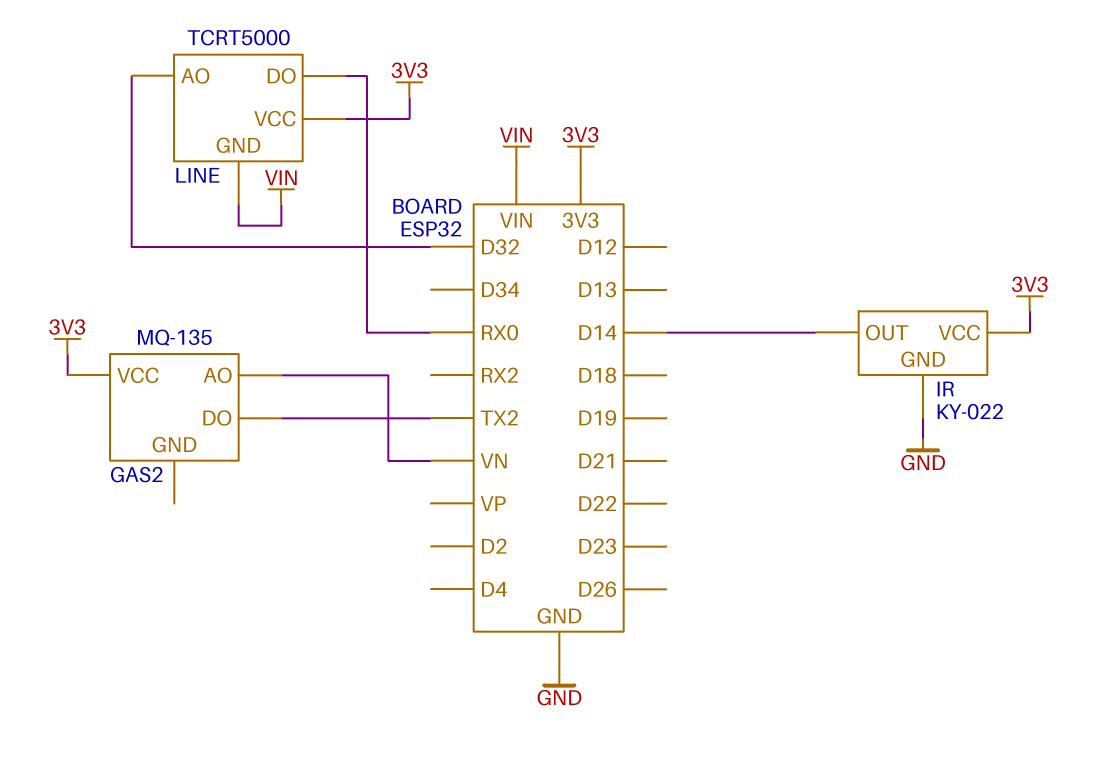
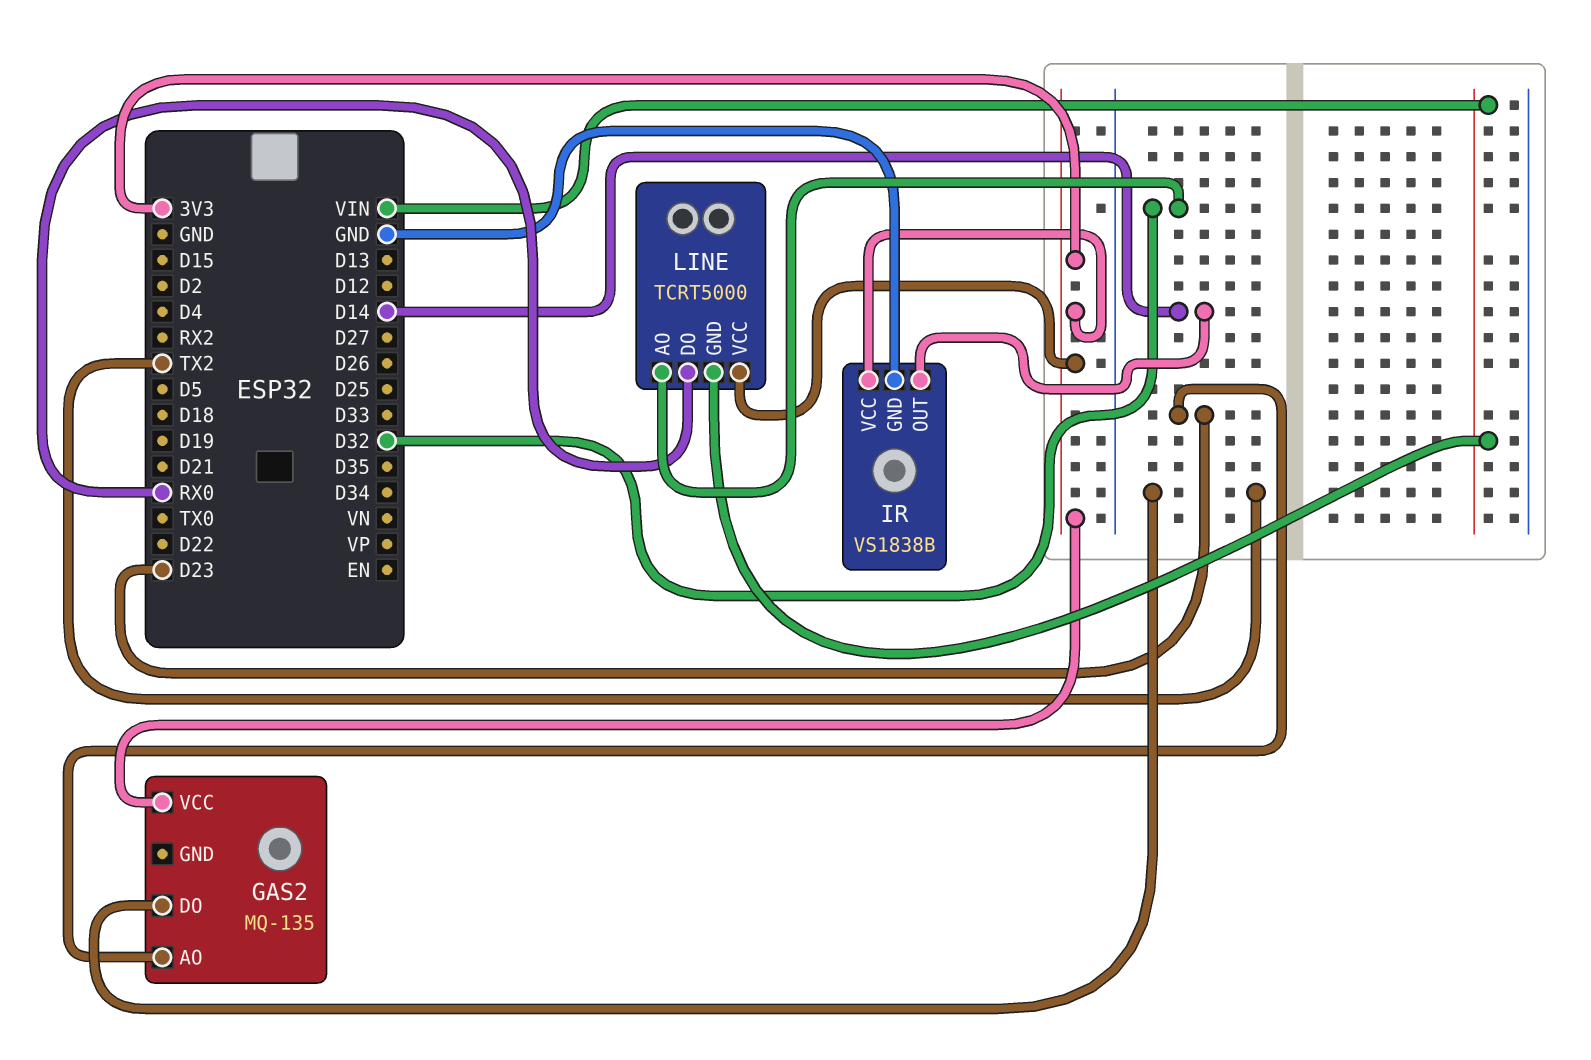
GAS2 pin AO: VN -> D23
IR: KY-022 -> VS1838B

